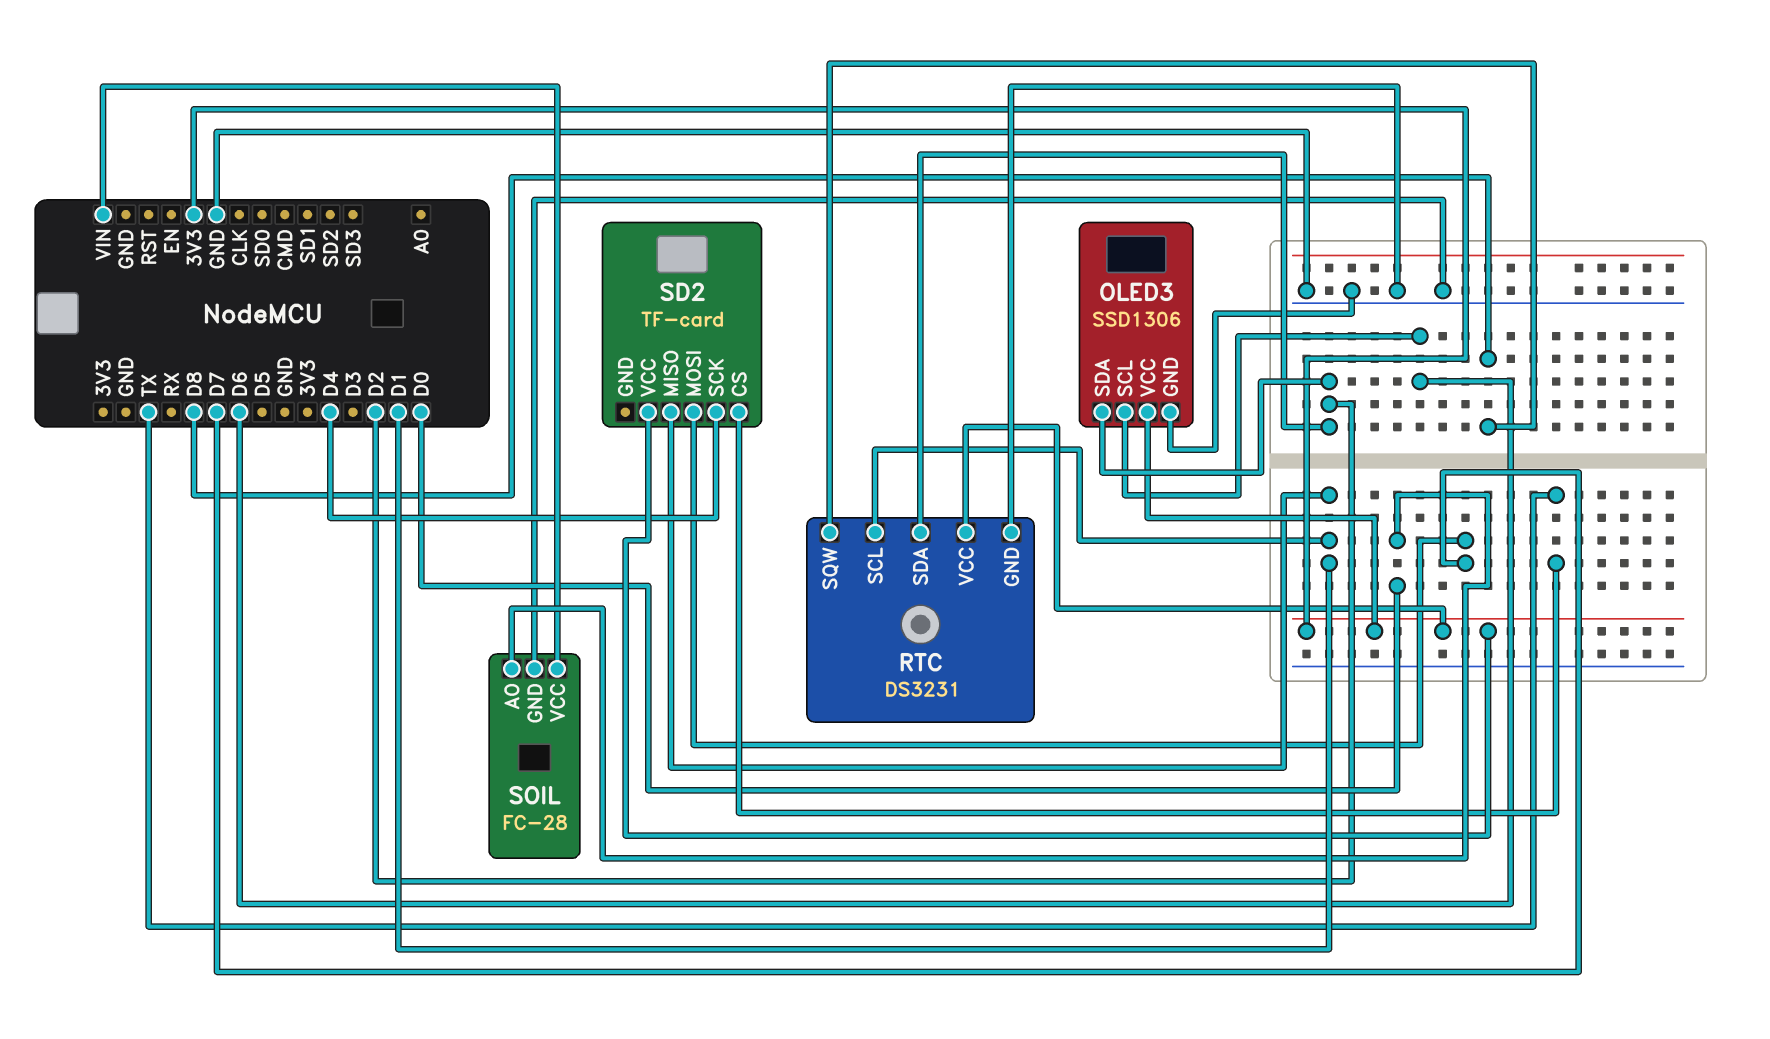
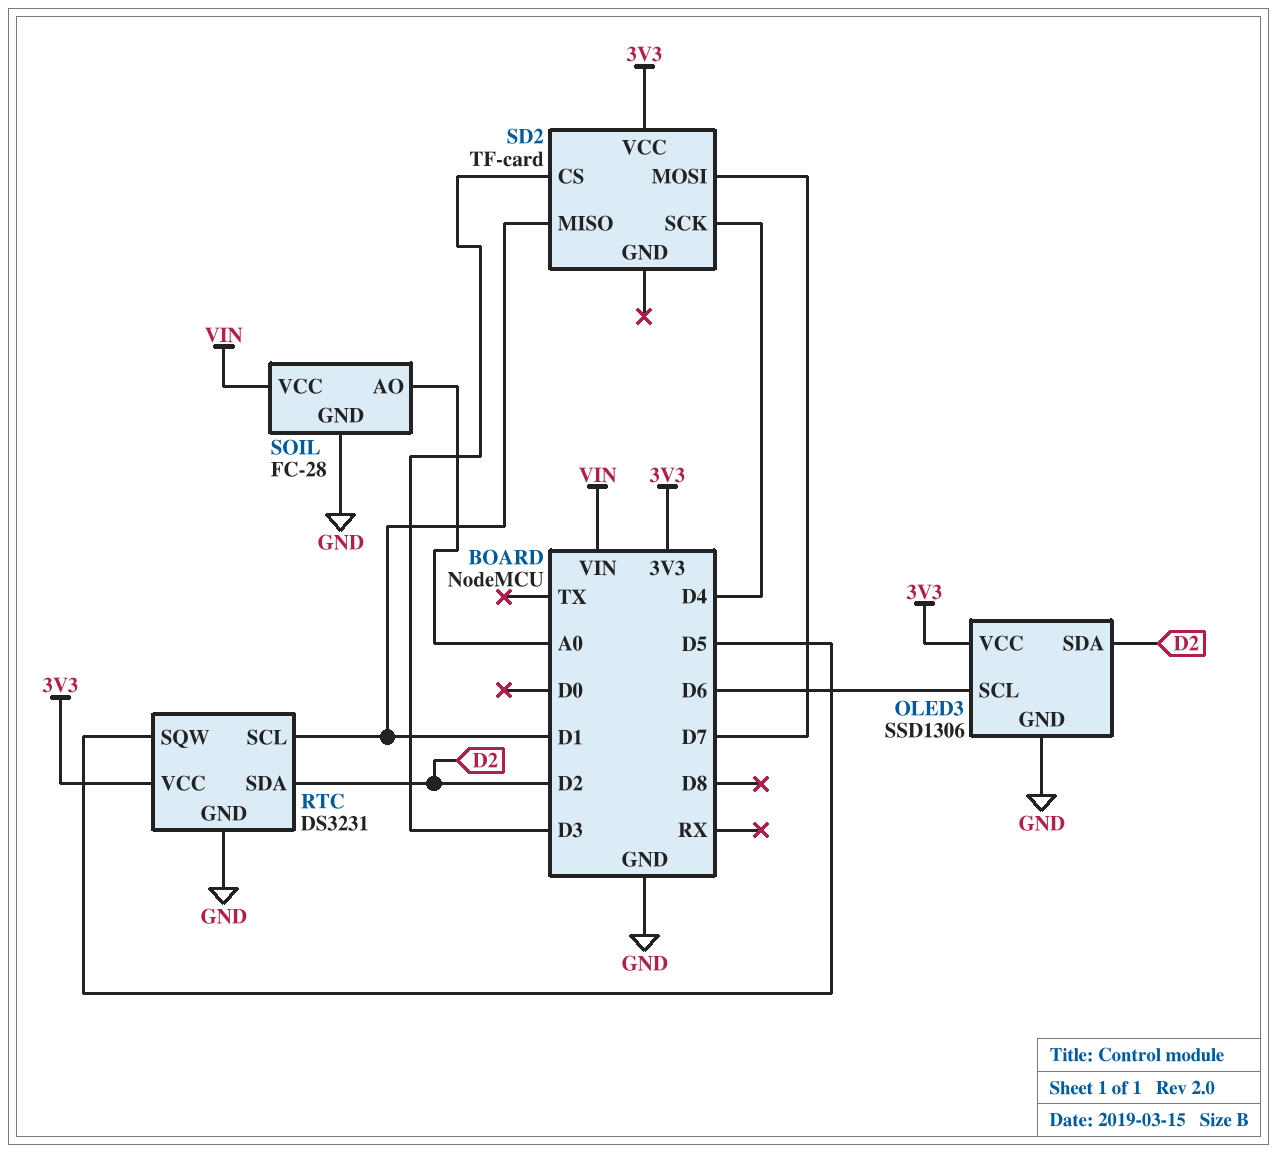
RTC pin SQW: D8 -> D5
SD2 pin CS: TX -> D3
SOIL pin AO: D0 -> A0

